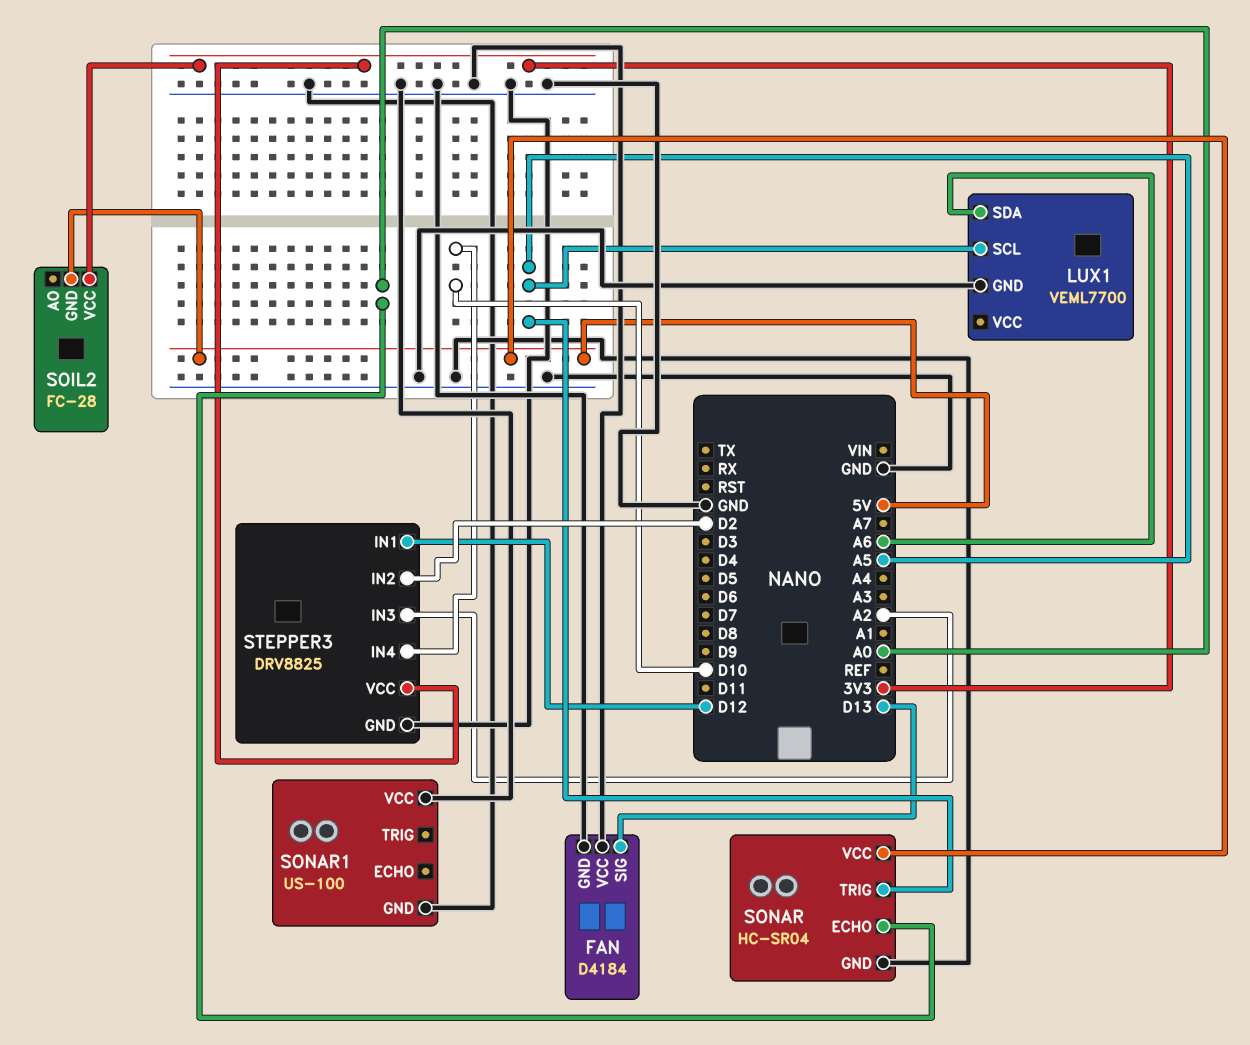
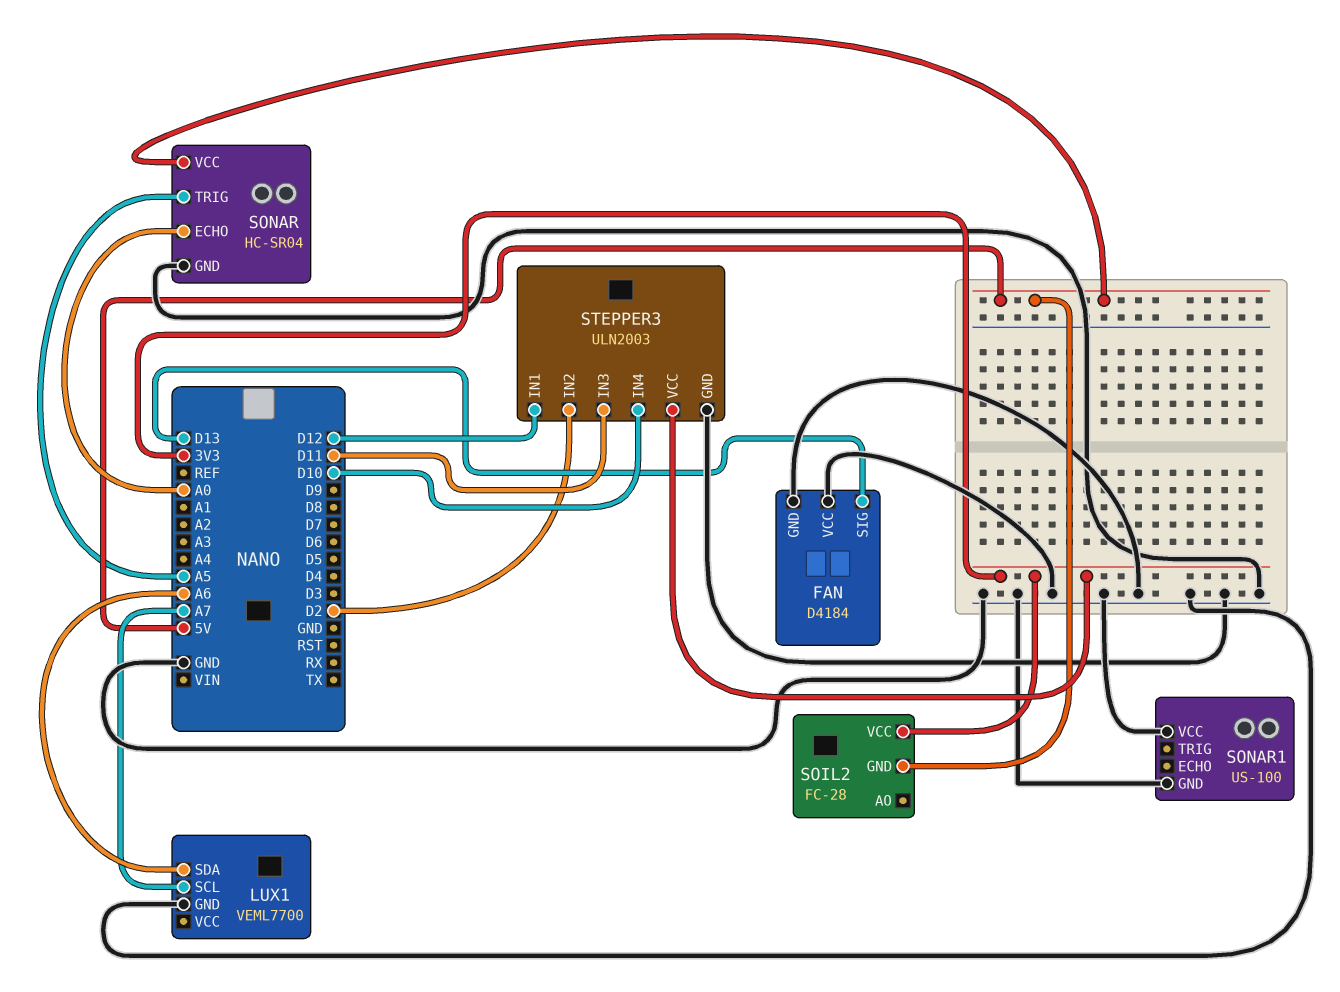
LUX1 pin SCL: A5 -> A7
STEPPER3: DRV8825 -> ULN2003
STEPPER3 pin IN3: A2 -> D11

